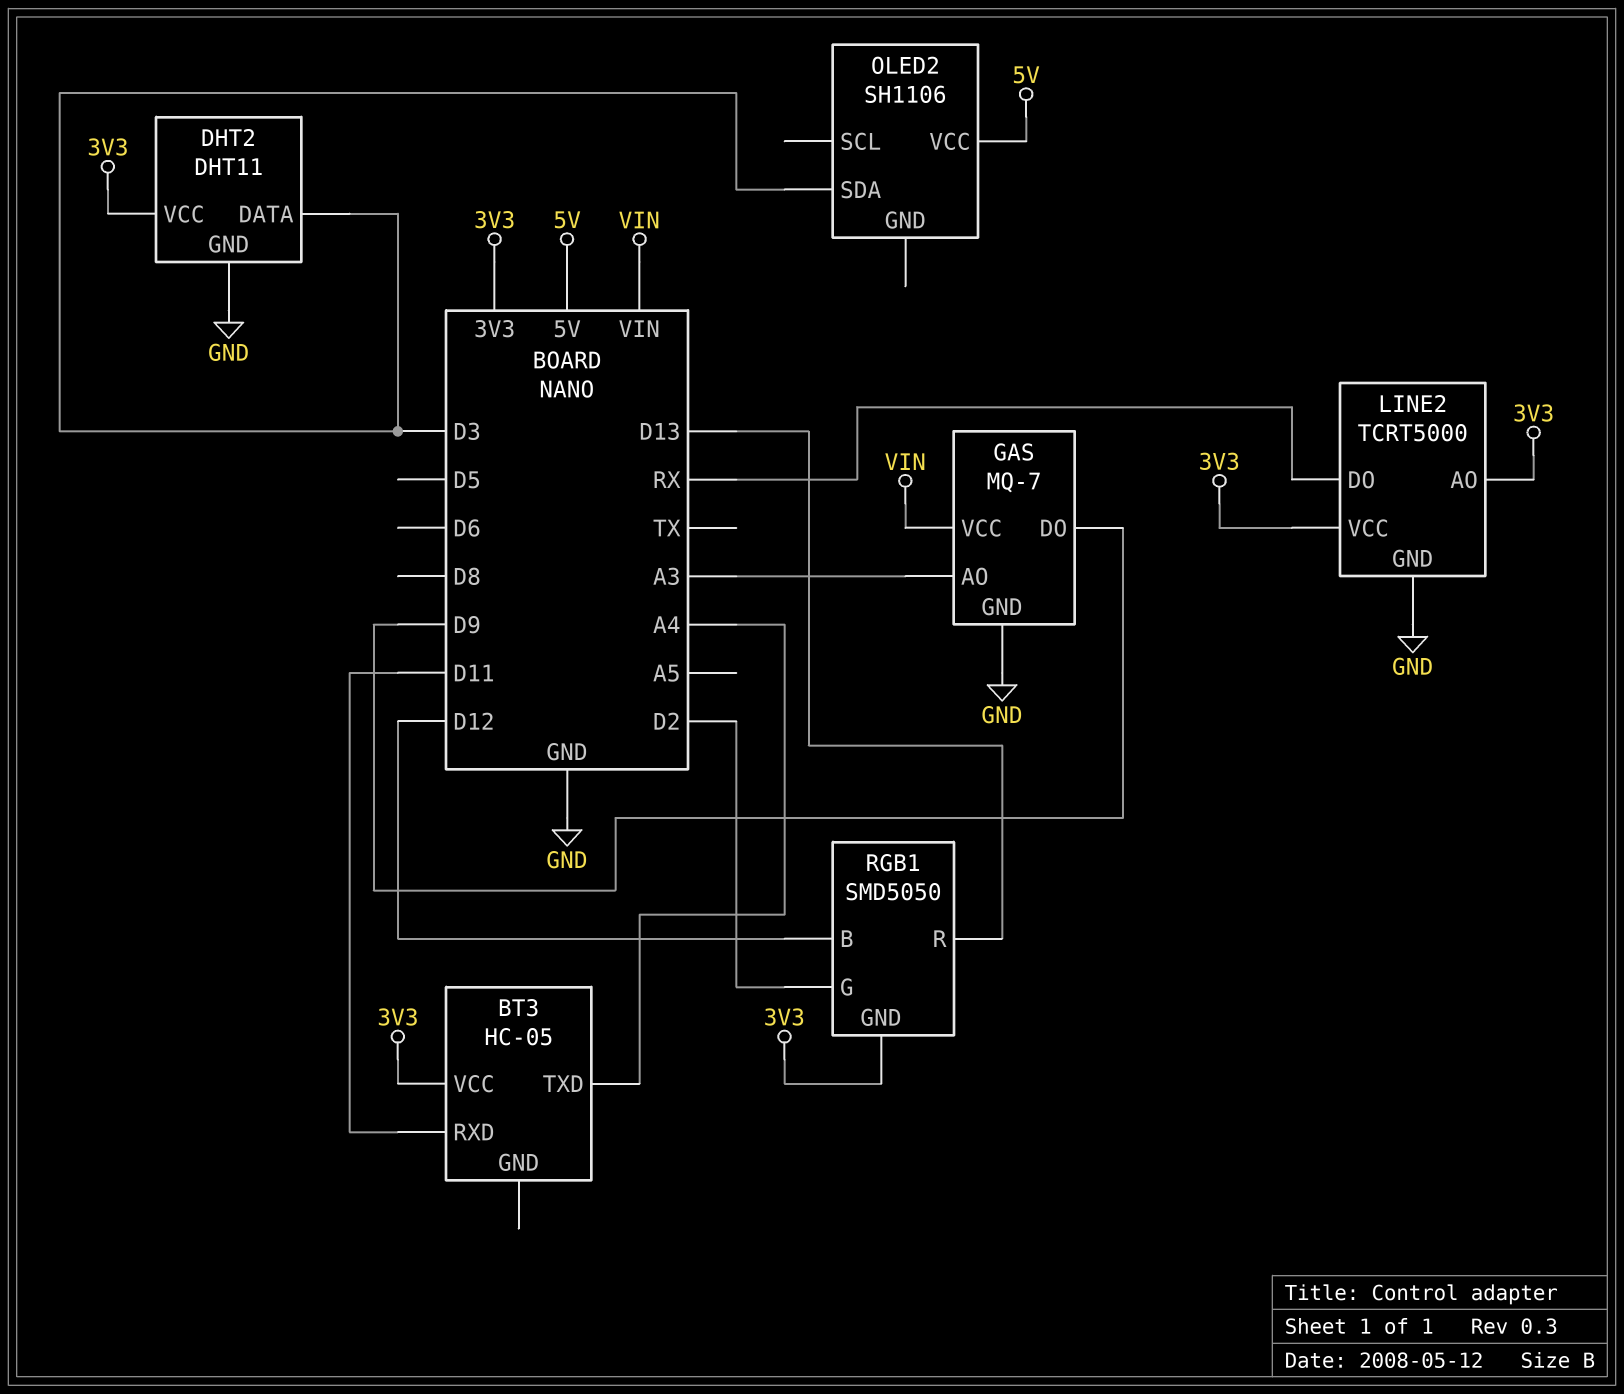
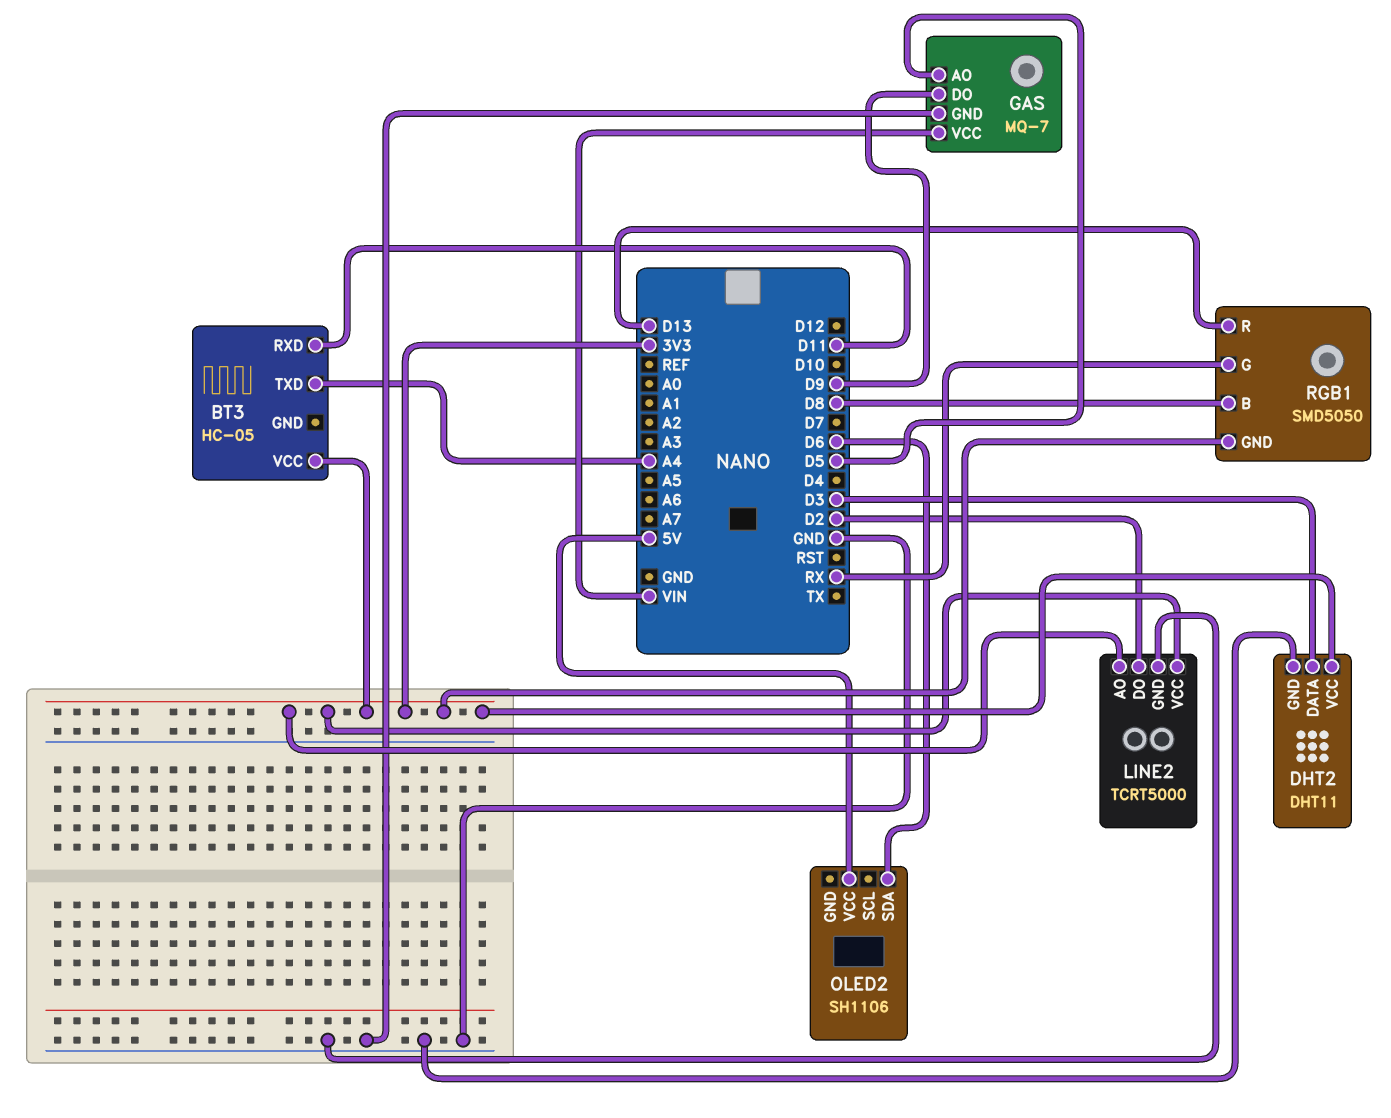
GAS pin AO: A3 -> D5
LINE2 pin DO: RX -> D2
OLED2 pin SDA: D3 -> D6
RGB1 pin B: D12 -> D8
RGB1 pin G: D2 -> RX

